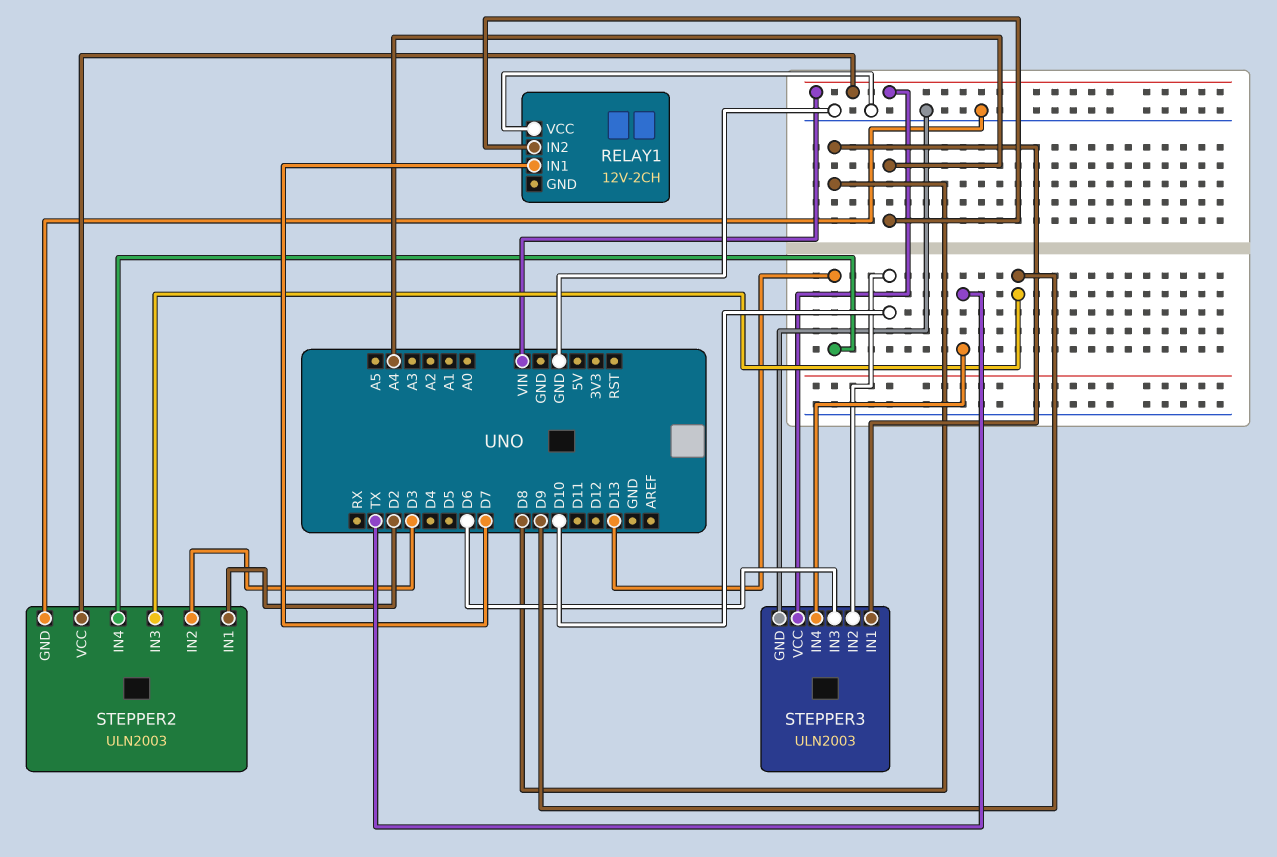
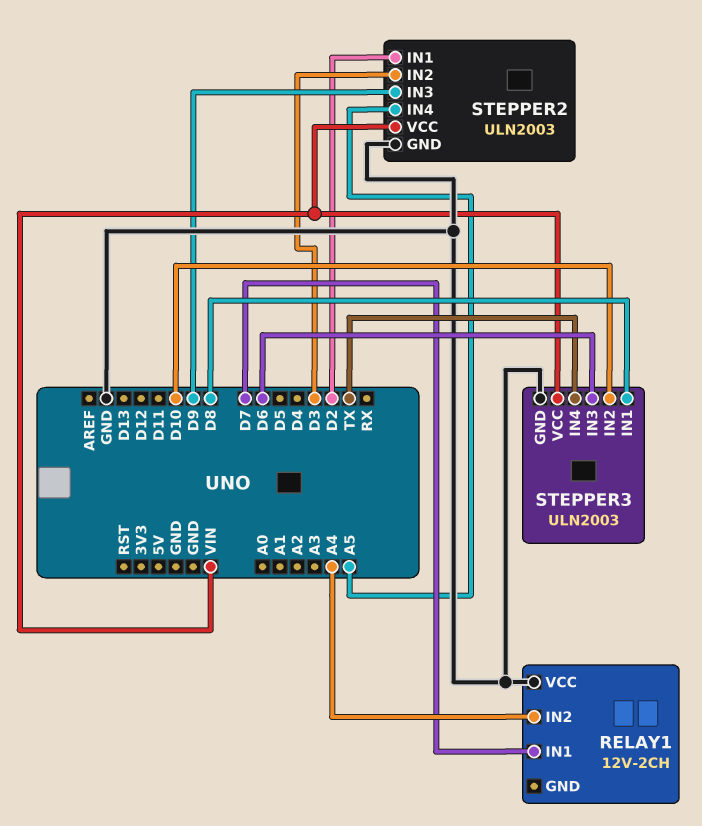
STEPPER2 pin IN4: D13 -> A5

